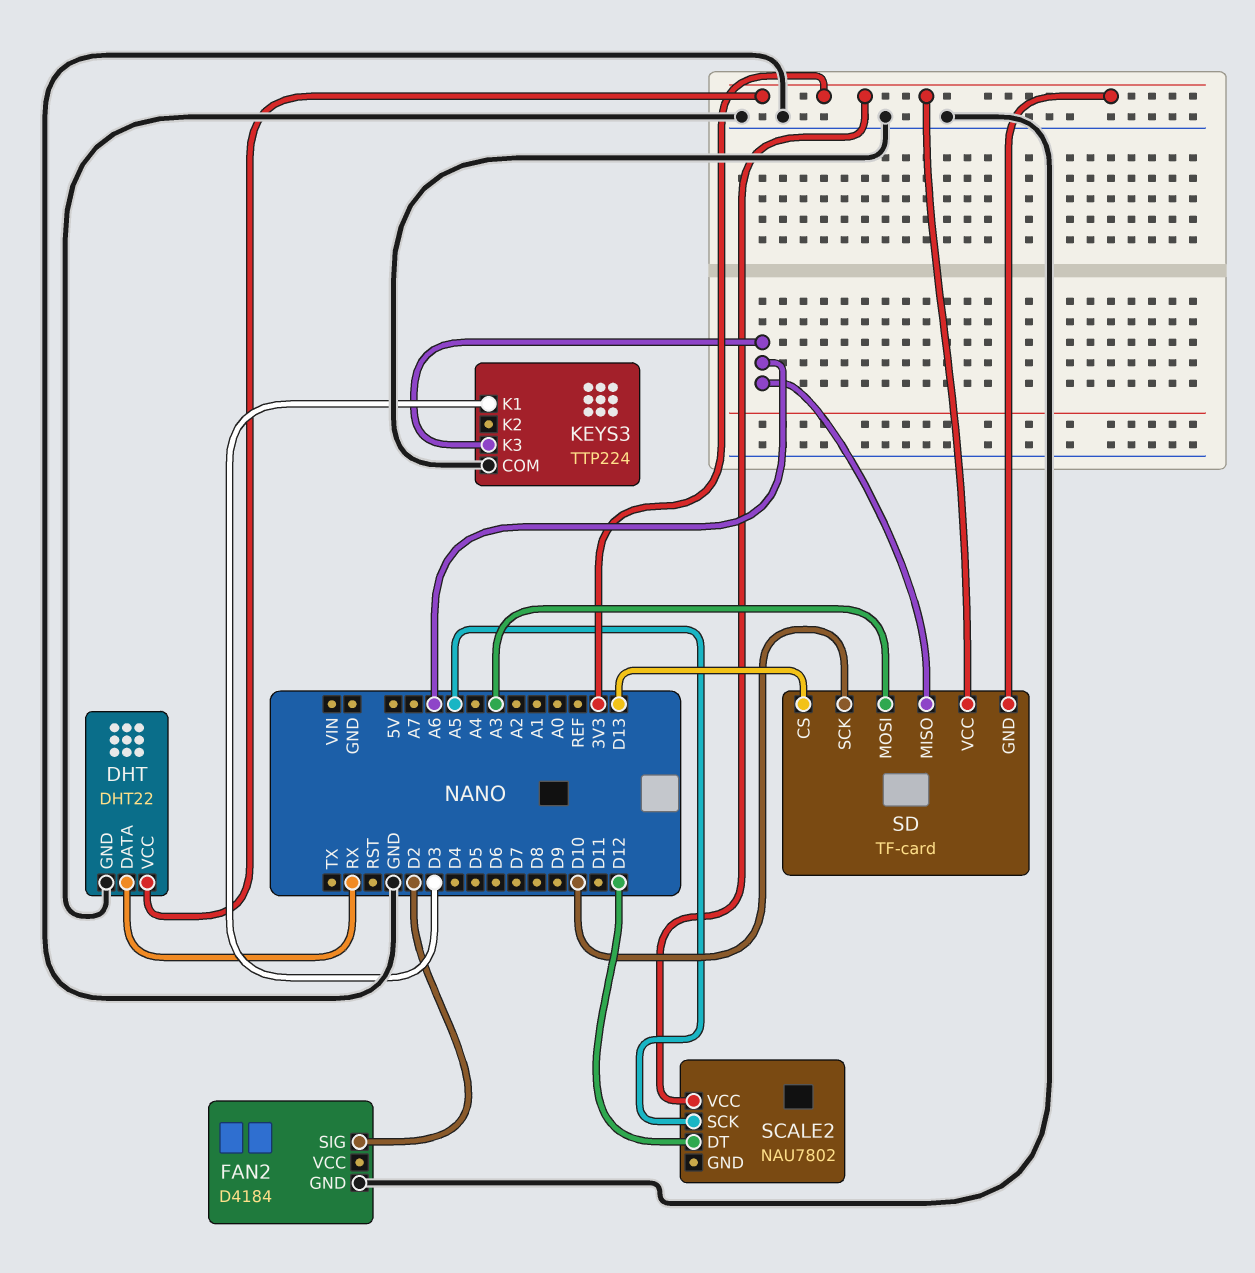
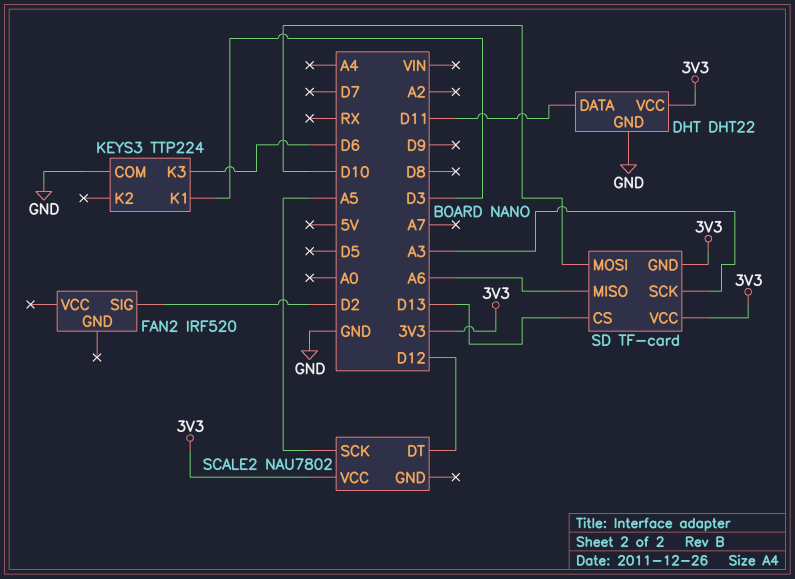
DHT pin DATA: RX -> D11
FAN2: D4184 -> IRF520
FAN2 pin GND: GND -> none
KEYS3 pin K3: A6 -> D6
SD pin MOSI: A3 -> D10
SD pin SCK: D10 -> A3

